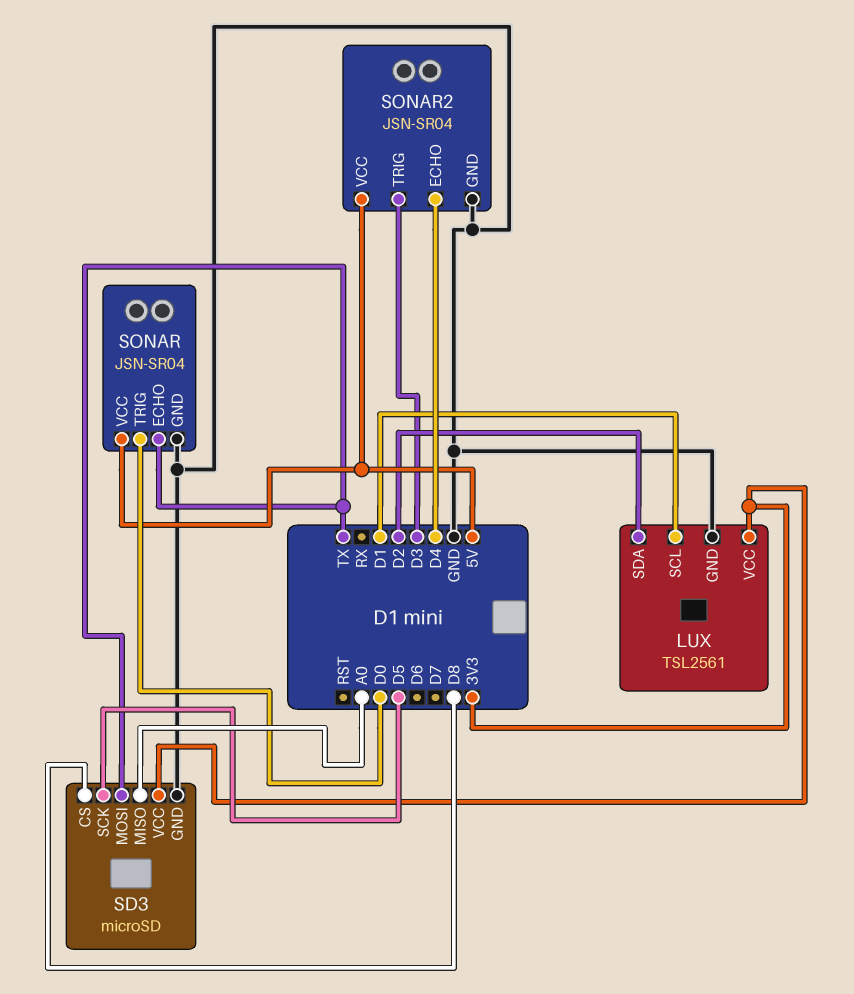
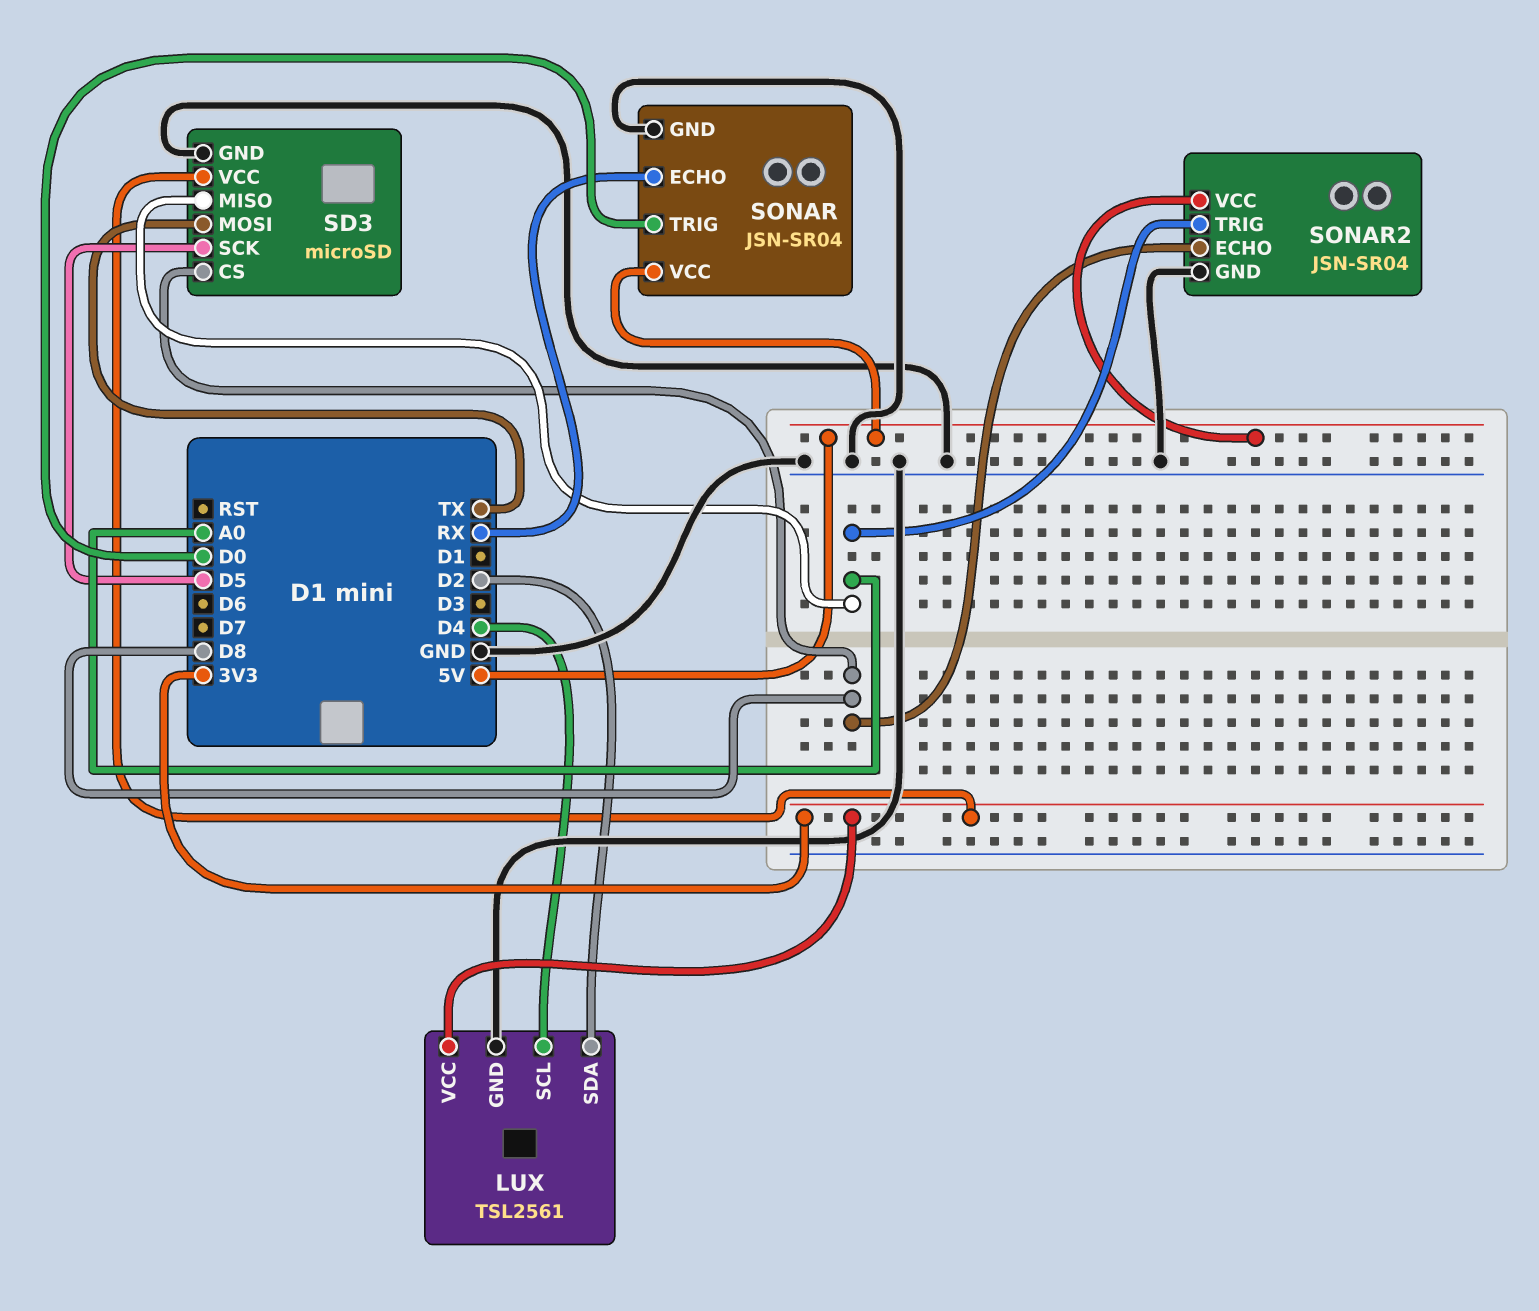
LUX pin SCL: D1 -> D4
SONAR pin ECHO: TX -> RX
SONAR2 pin ECHO: D4 -> D8
SONAR2 pin TRIG: D3 -> A0

